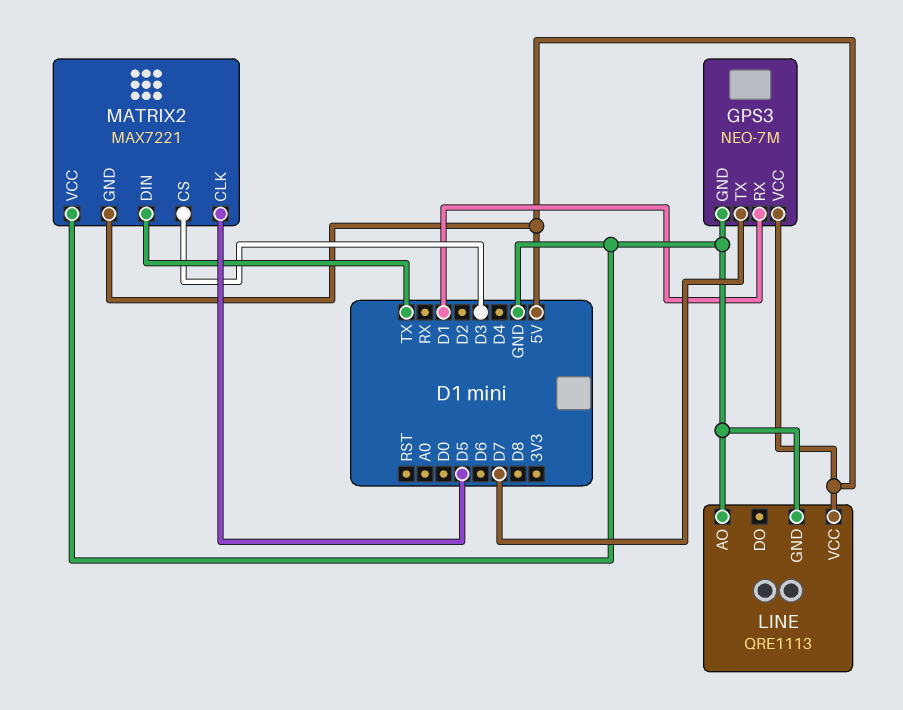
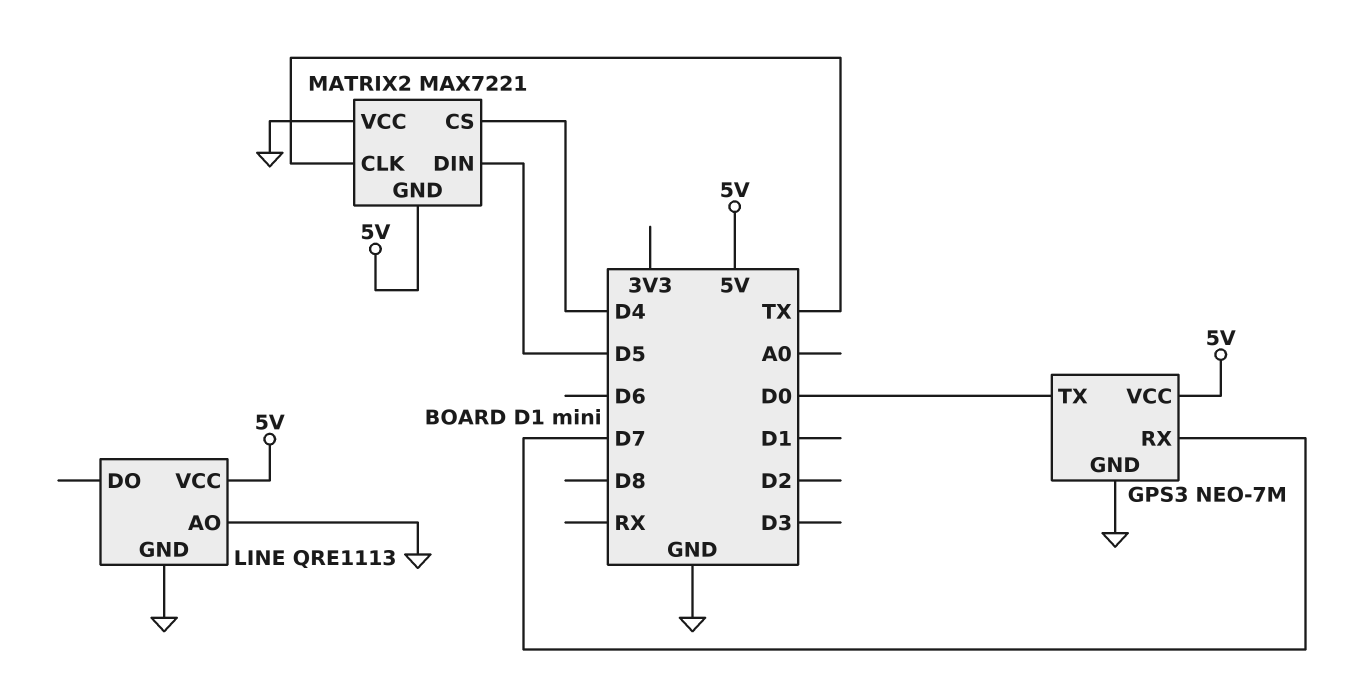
GPS3 pin RX: D1 -> D7
GPS3 pin TX: D7 -> D0
MATRIX2 pin CLK: D5 -> TX
MATRIX2 pin CS: D3 -> D4
MATRIX2 pin DIN: TX -> D5

